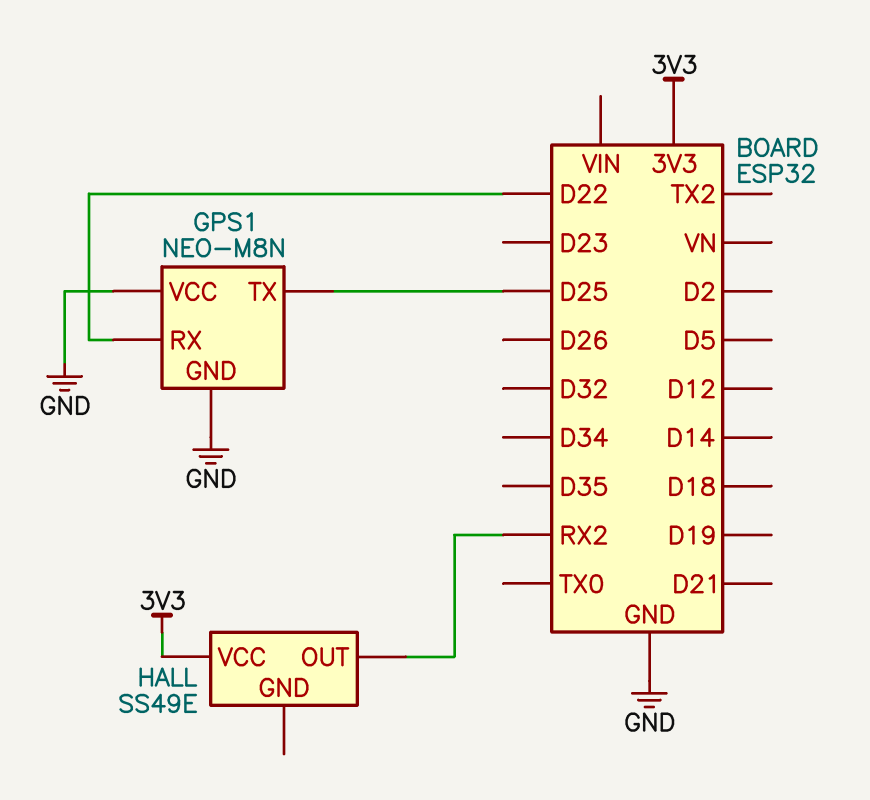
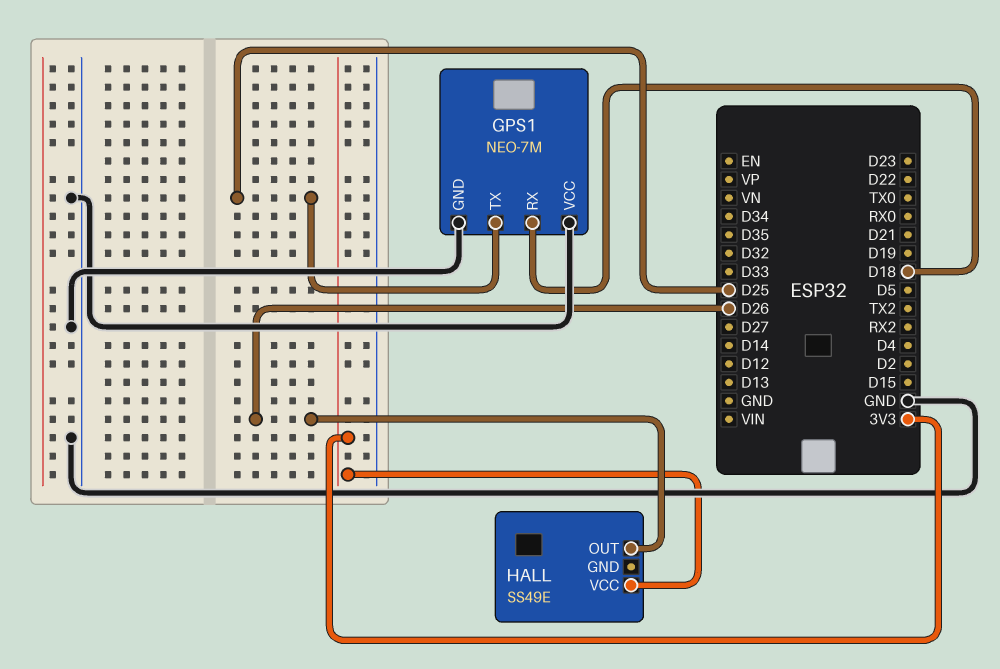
GPS1: NEO-M8N -> NEO-7M
GPS1 pin RX: D22 -> D18
HALL pin OUT: RX2 -> D26

